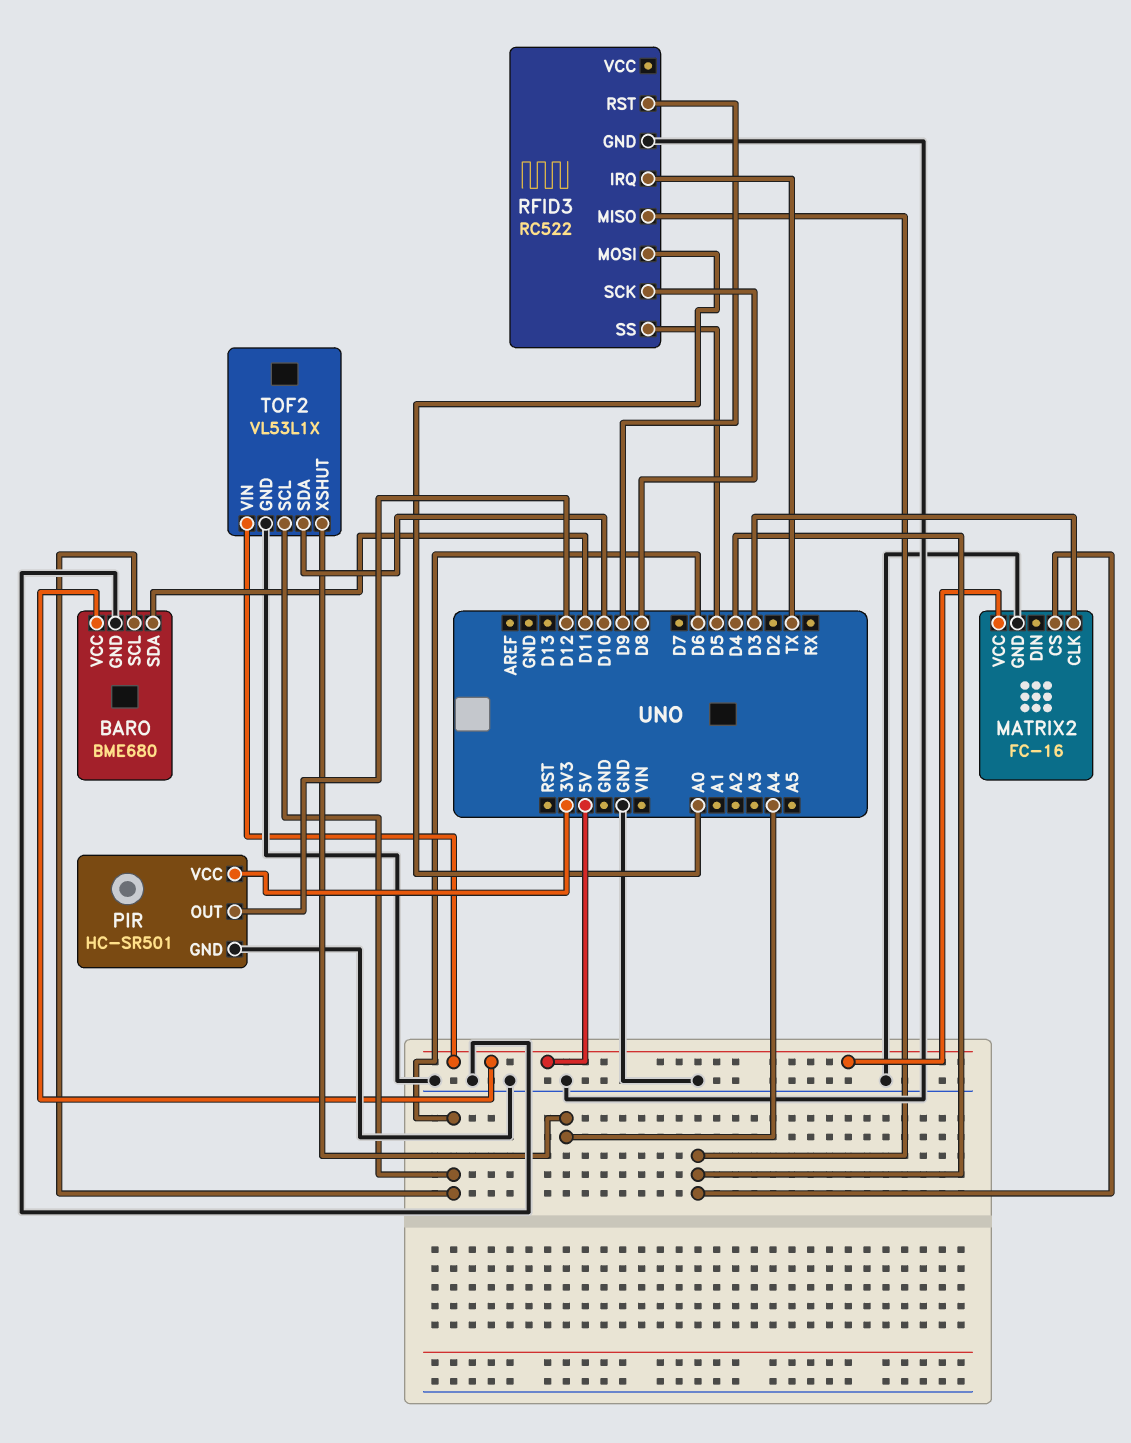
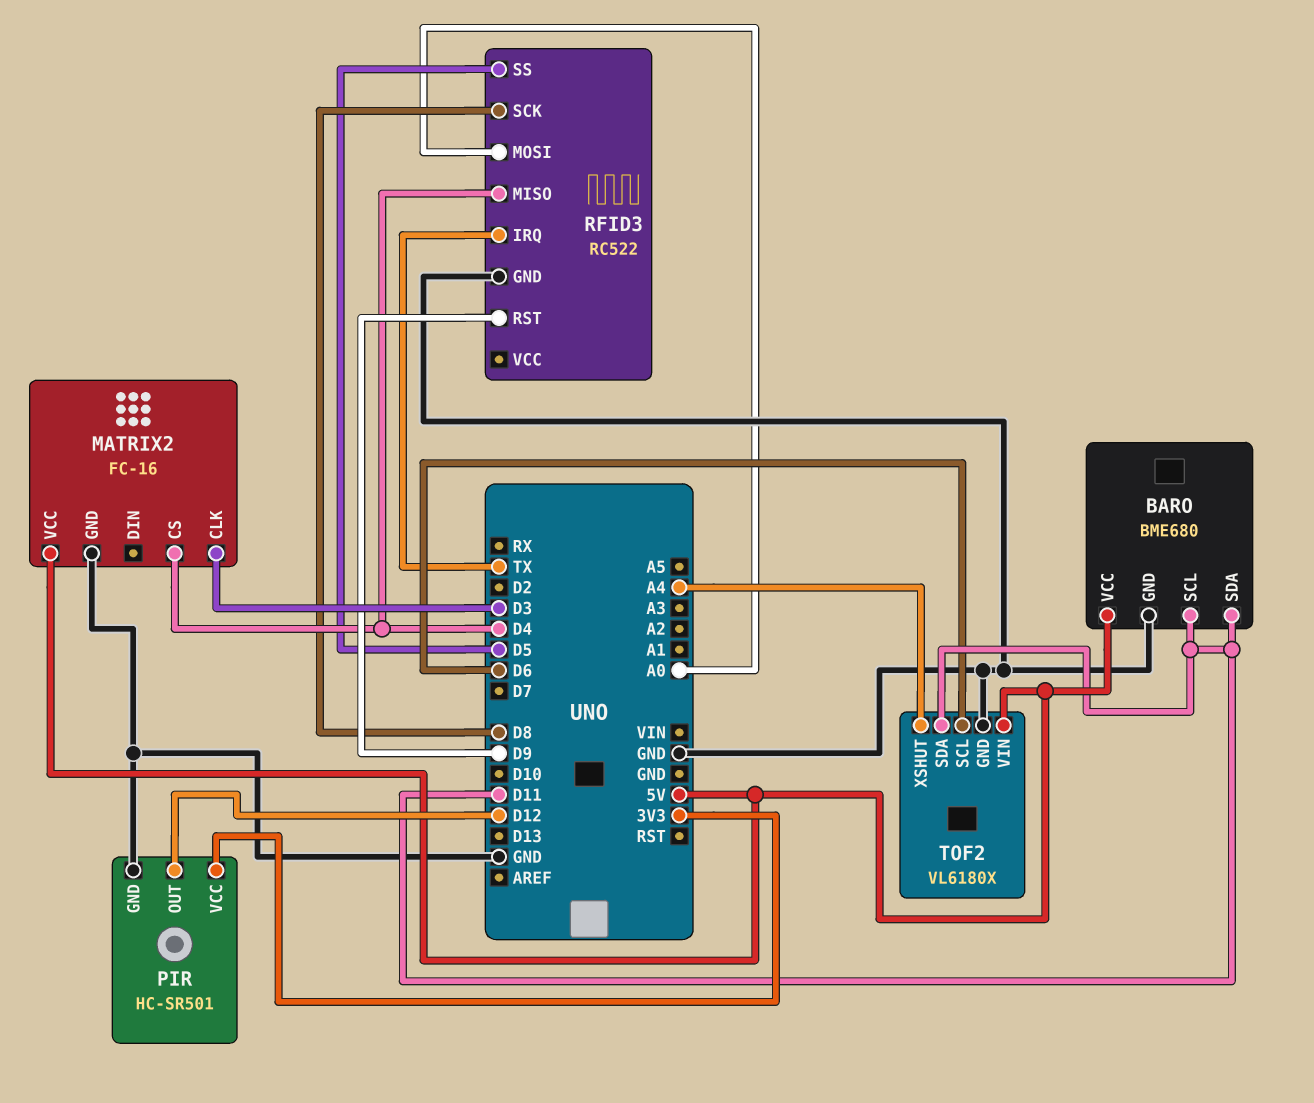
BARO pin SCL: D6 -> D11
TOF2: VL53L1X -> VL6180X
TOF2 pin SDA: D10 -> D11

